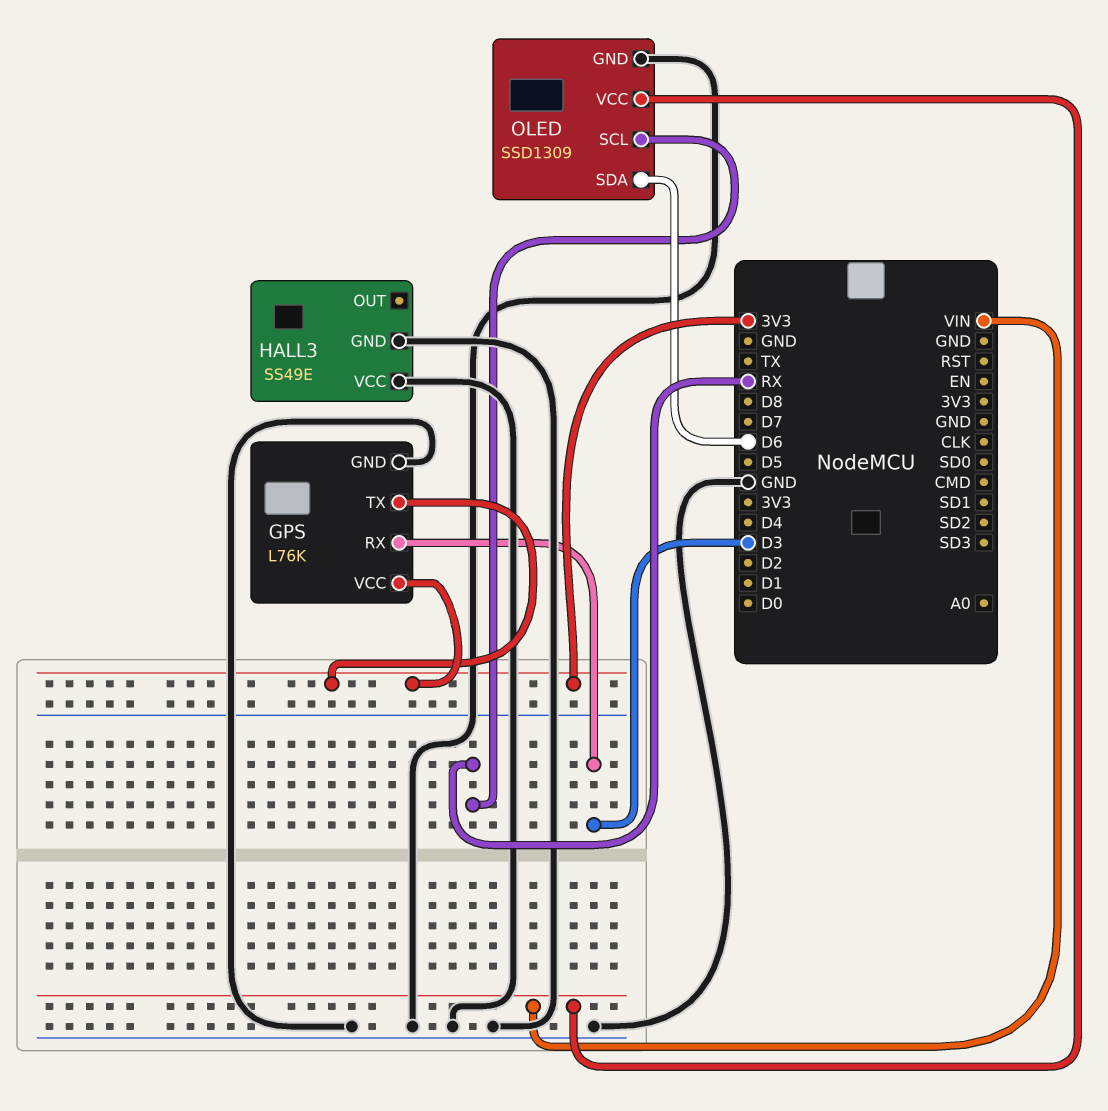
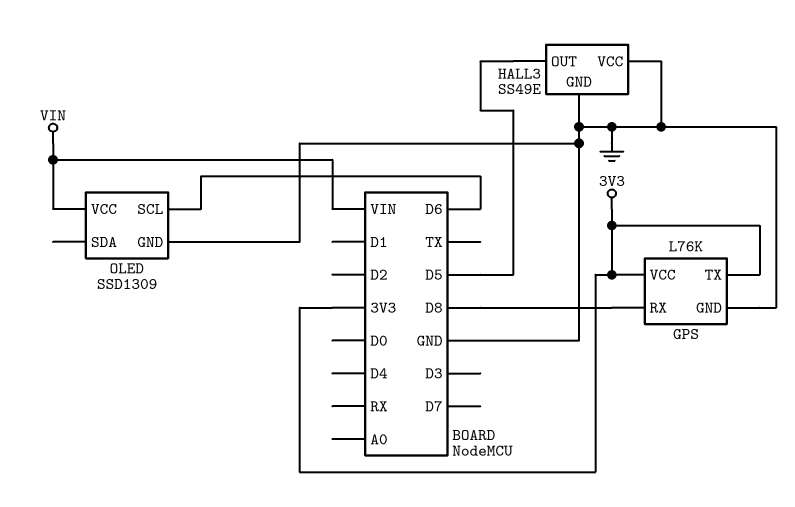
GPS pin RX: D3 -> D8
HALL3 pin OUT: none -> D5
OLED pin SCL: RX -> D6
OLED pin SDA: D6 -> none

